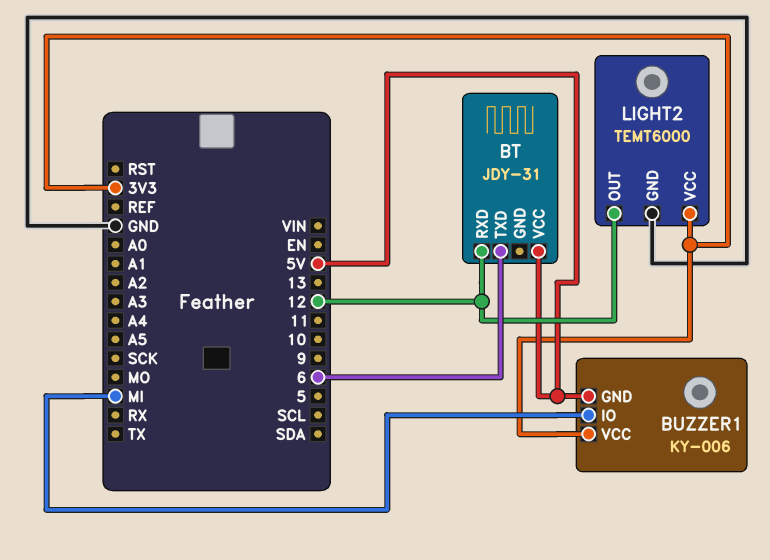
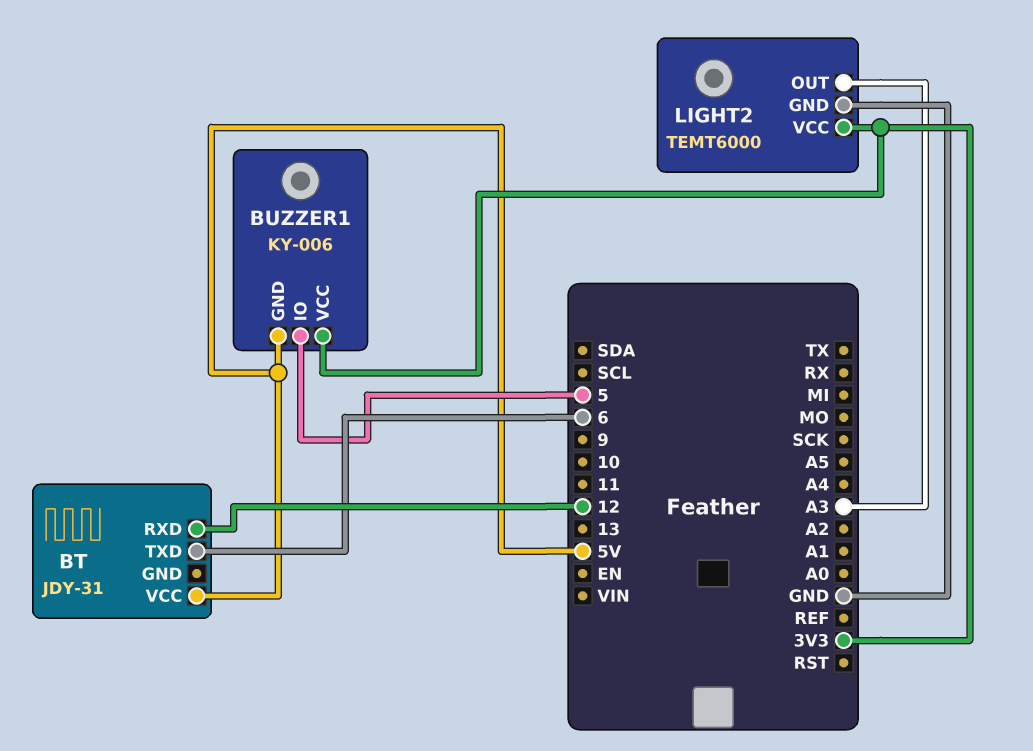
BUZZER1 pin IO: MI -> 5
LIGHT2 pin OUT: 12 -> A3

